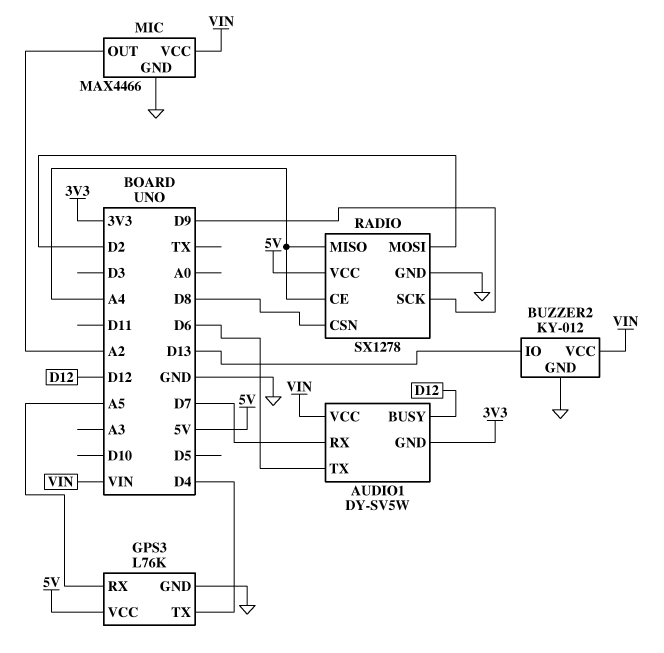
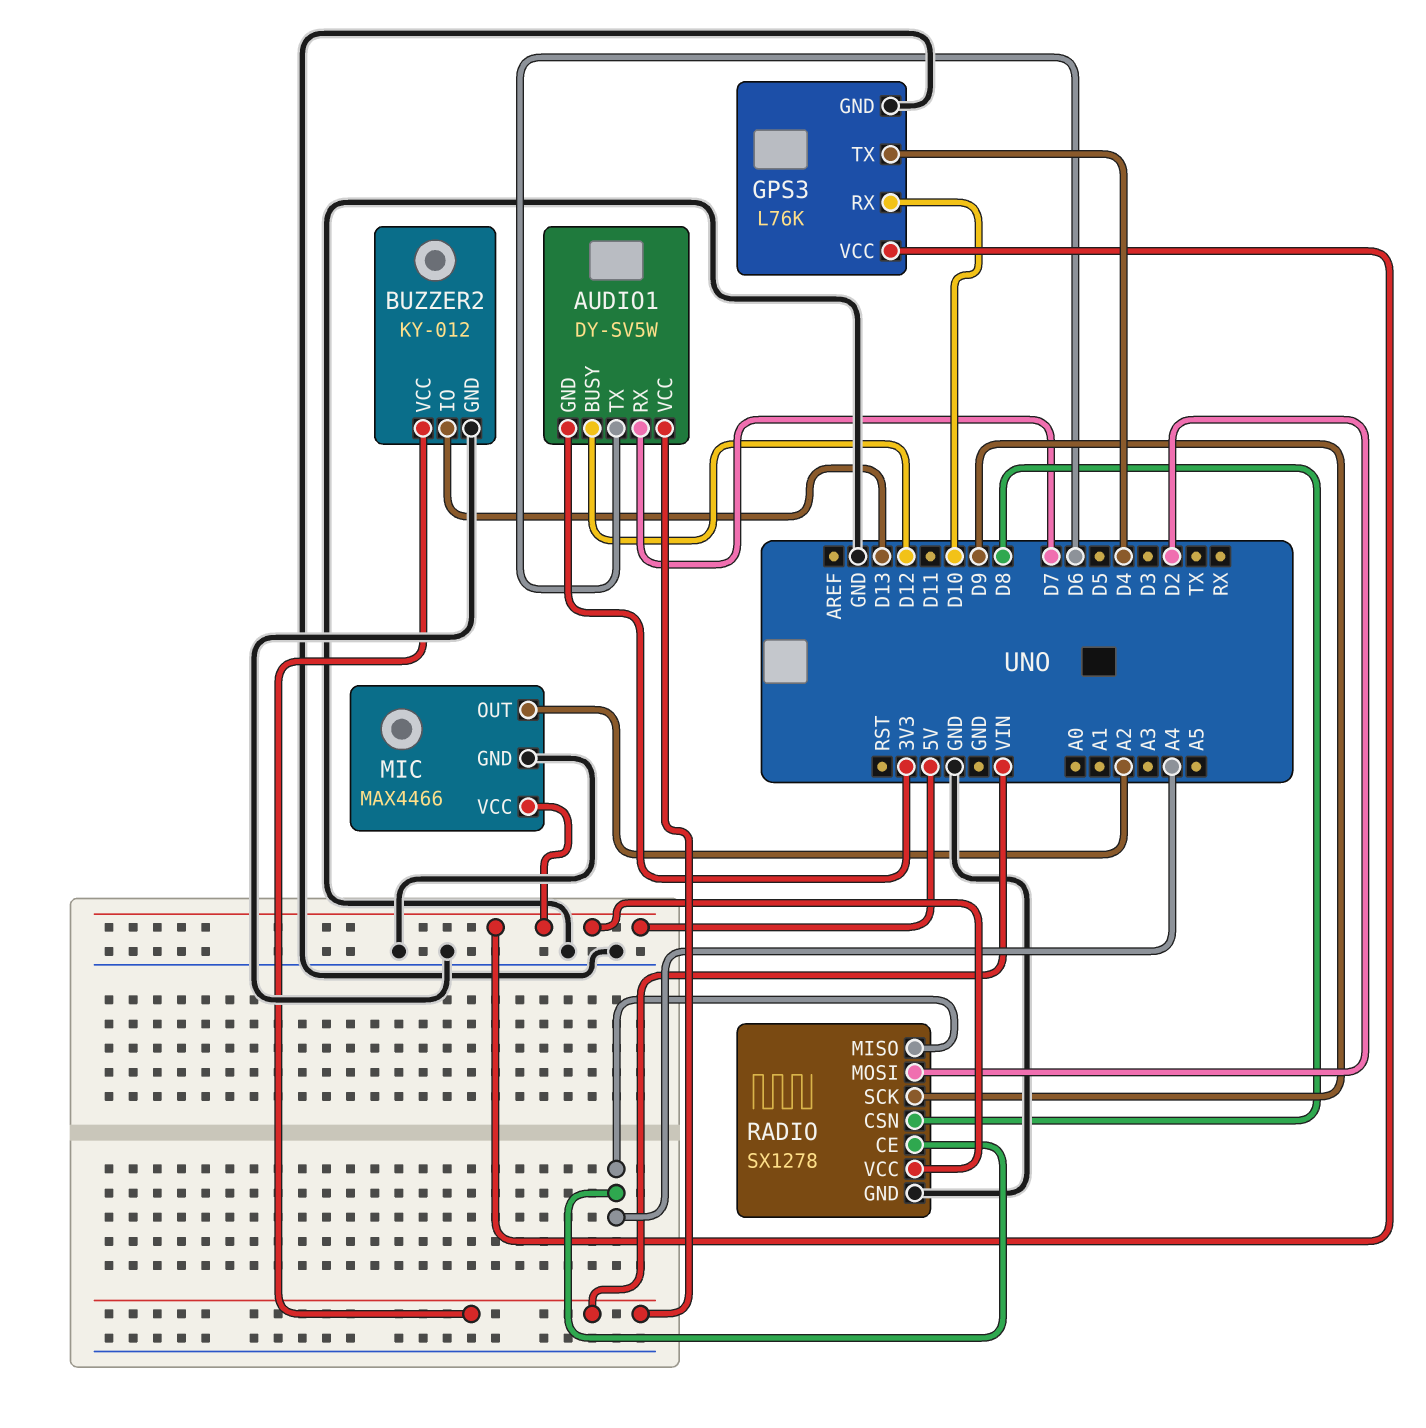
GPS3 pin RX: A5 -> D10
MIC pin VCC: VIN -> 5V

